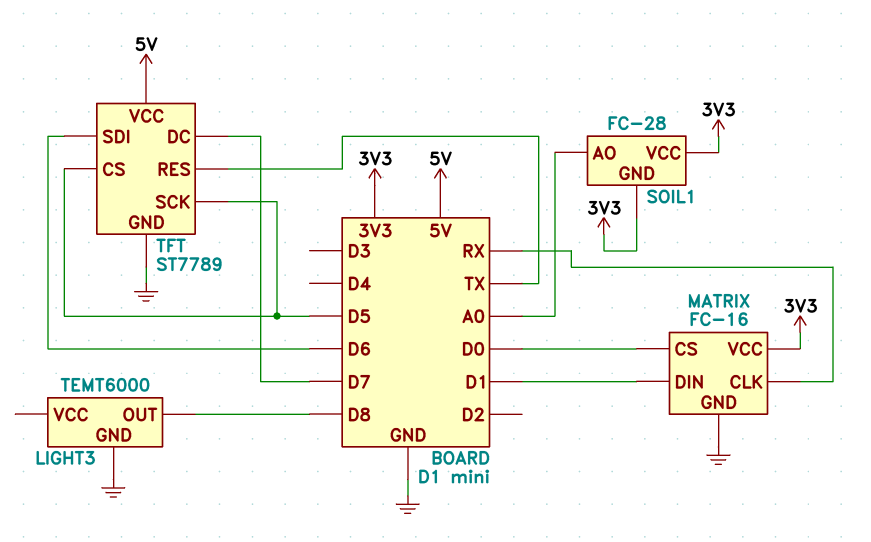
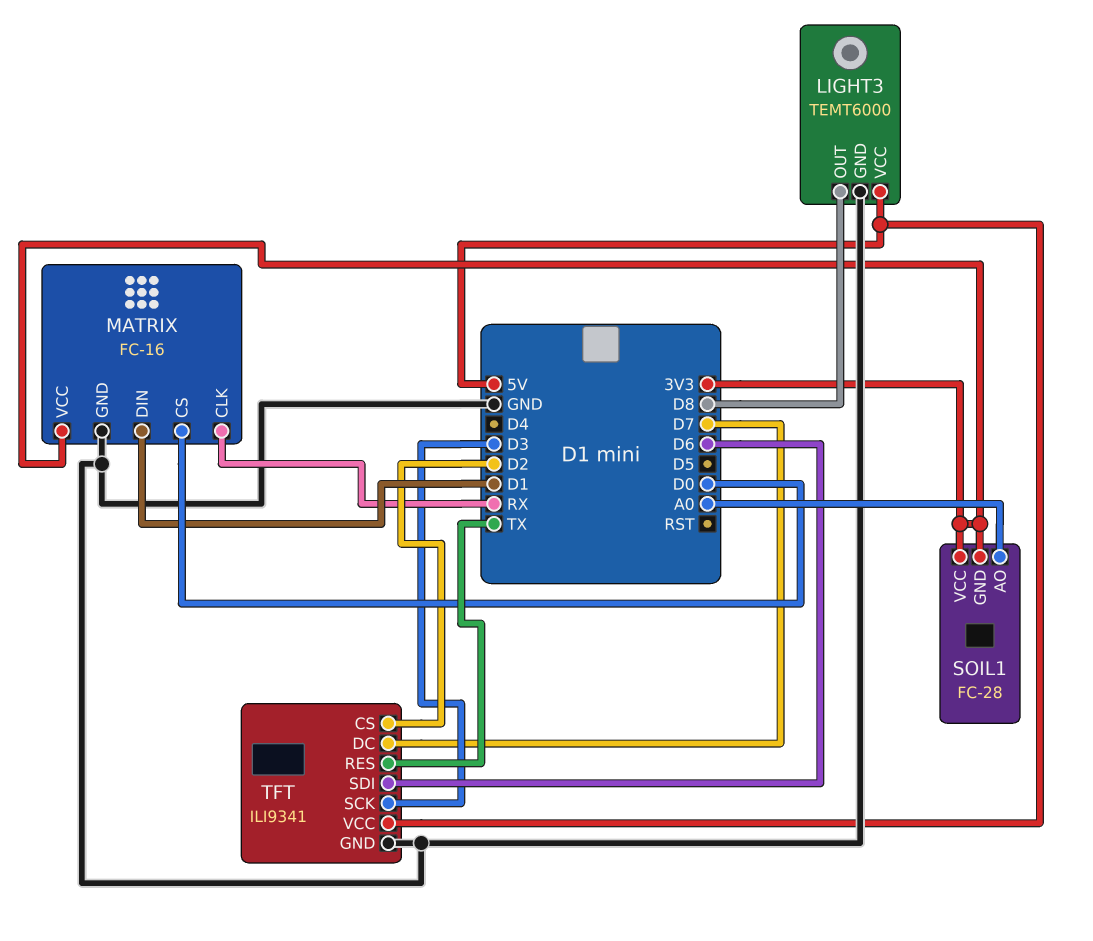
LIGHT3 pin VCC: none -> 5V
TFT: ST7789 -> ILI9341
TFT pin CS: D5 -> D2
TFT pin SCK: D5 -> D3

